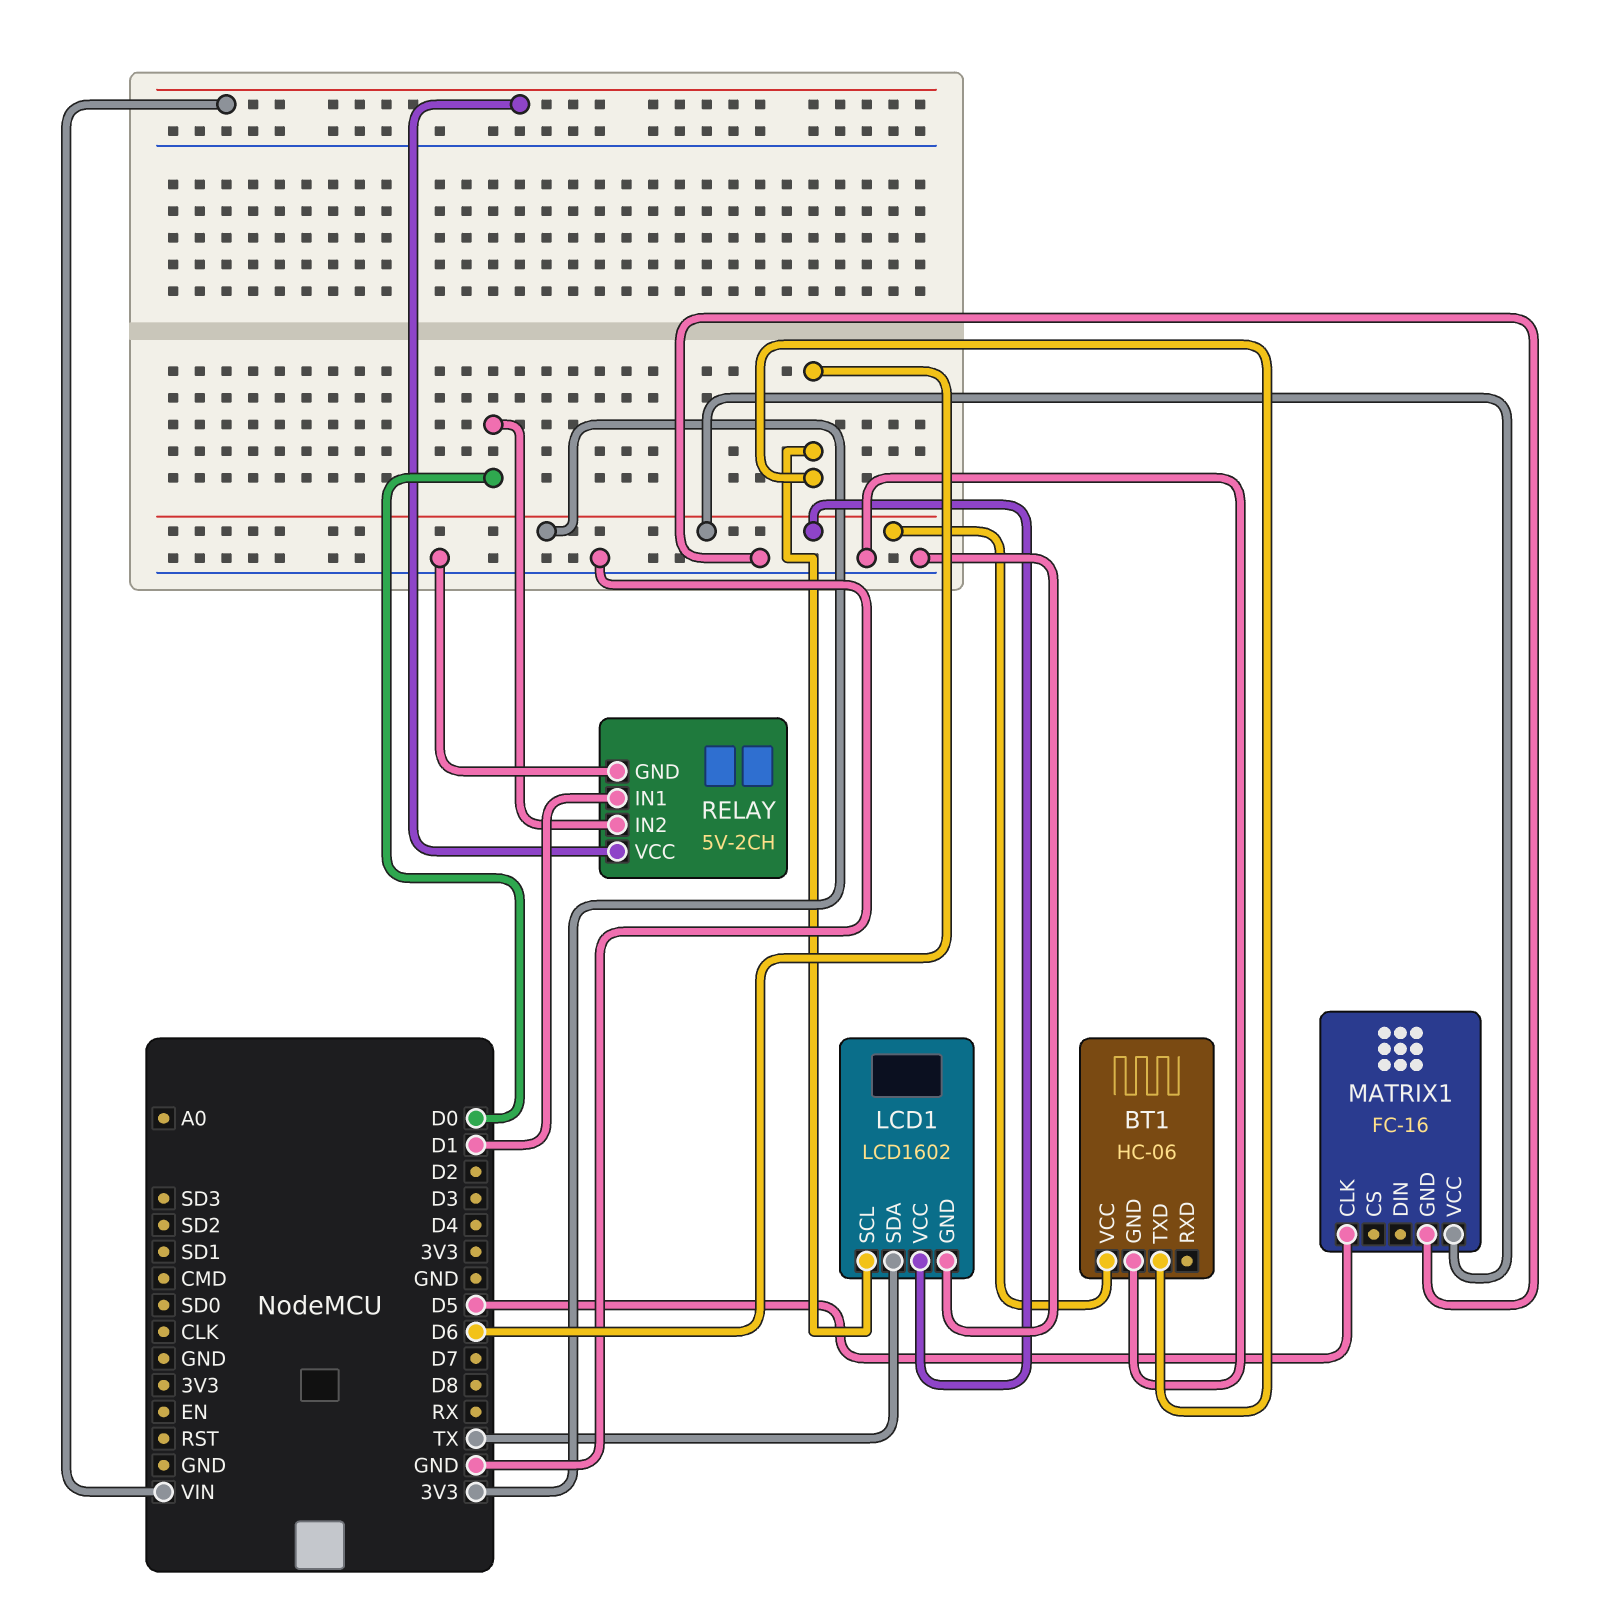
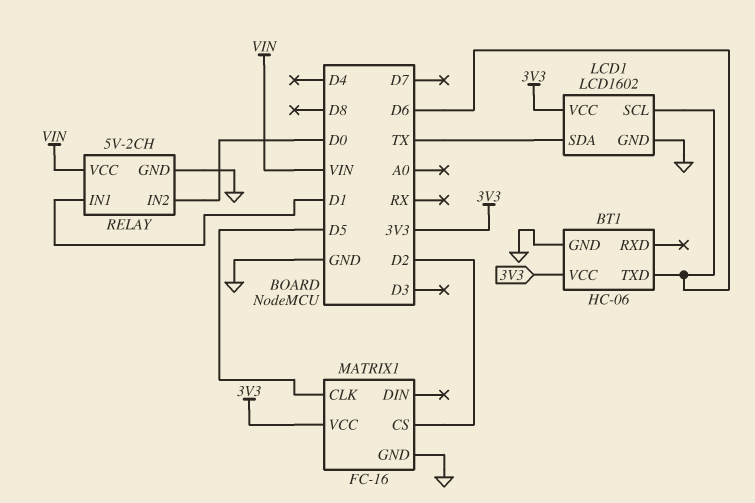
MATRIX1 pin CS: none -> D2

